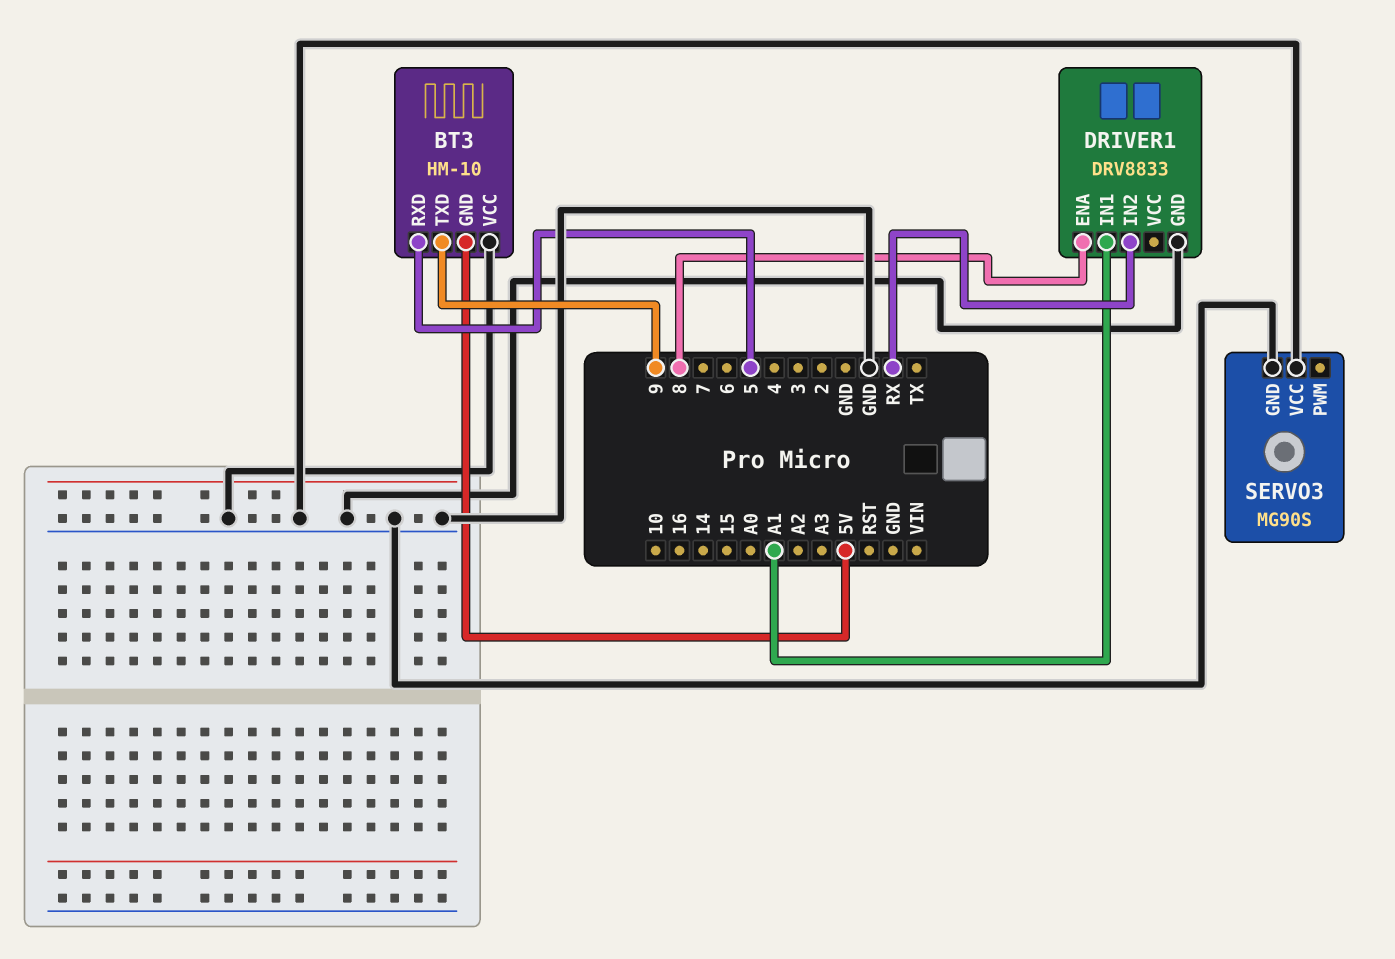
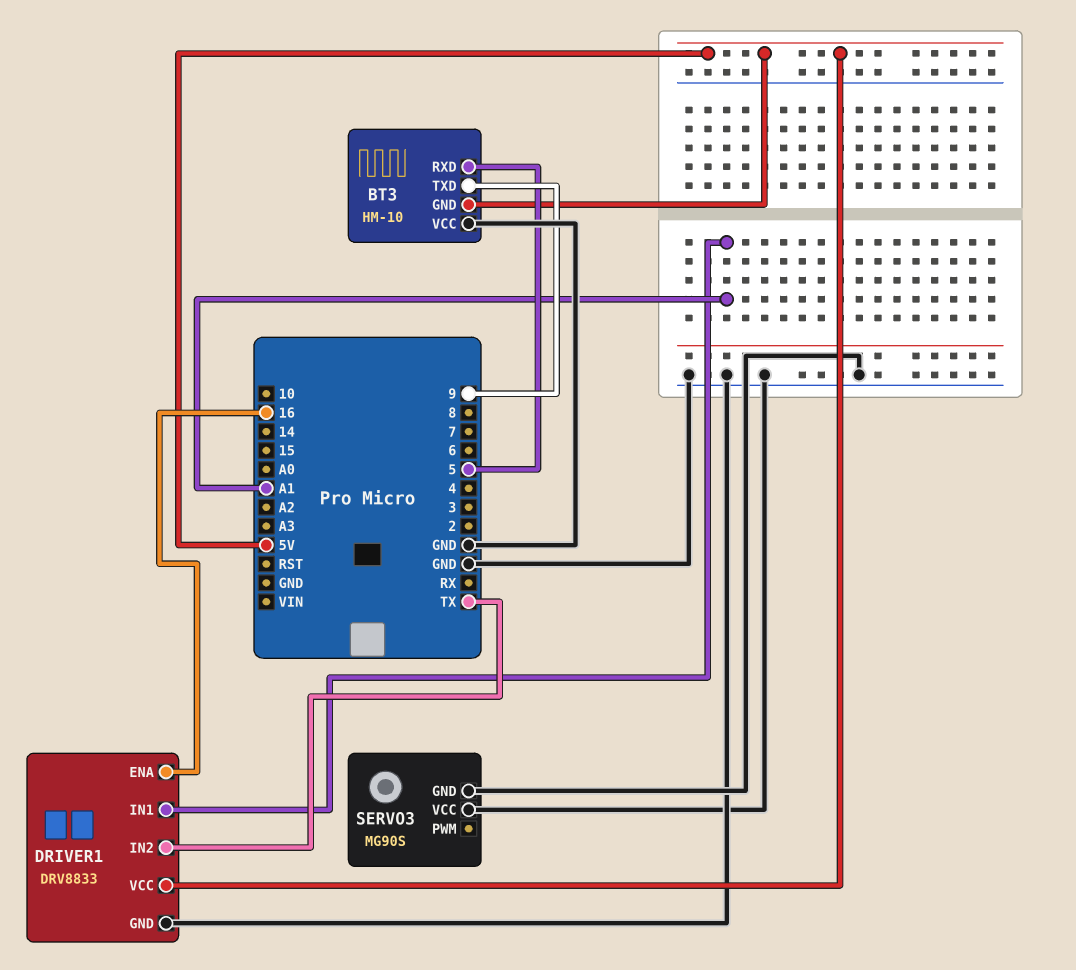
DRIVER1 pin ENA: 8 -> 16
DRIVER1 pin IN2: RX -> TX
DRIVER1 pin VCC: none -> 5V

